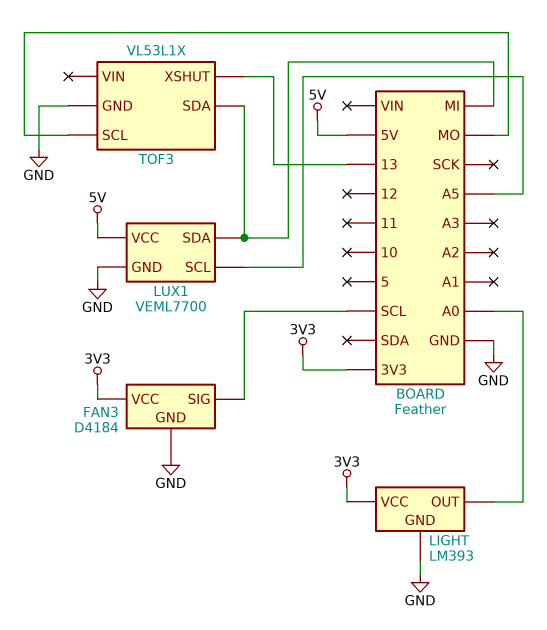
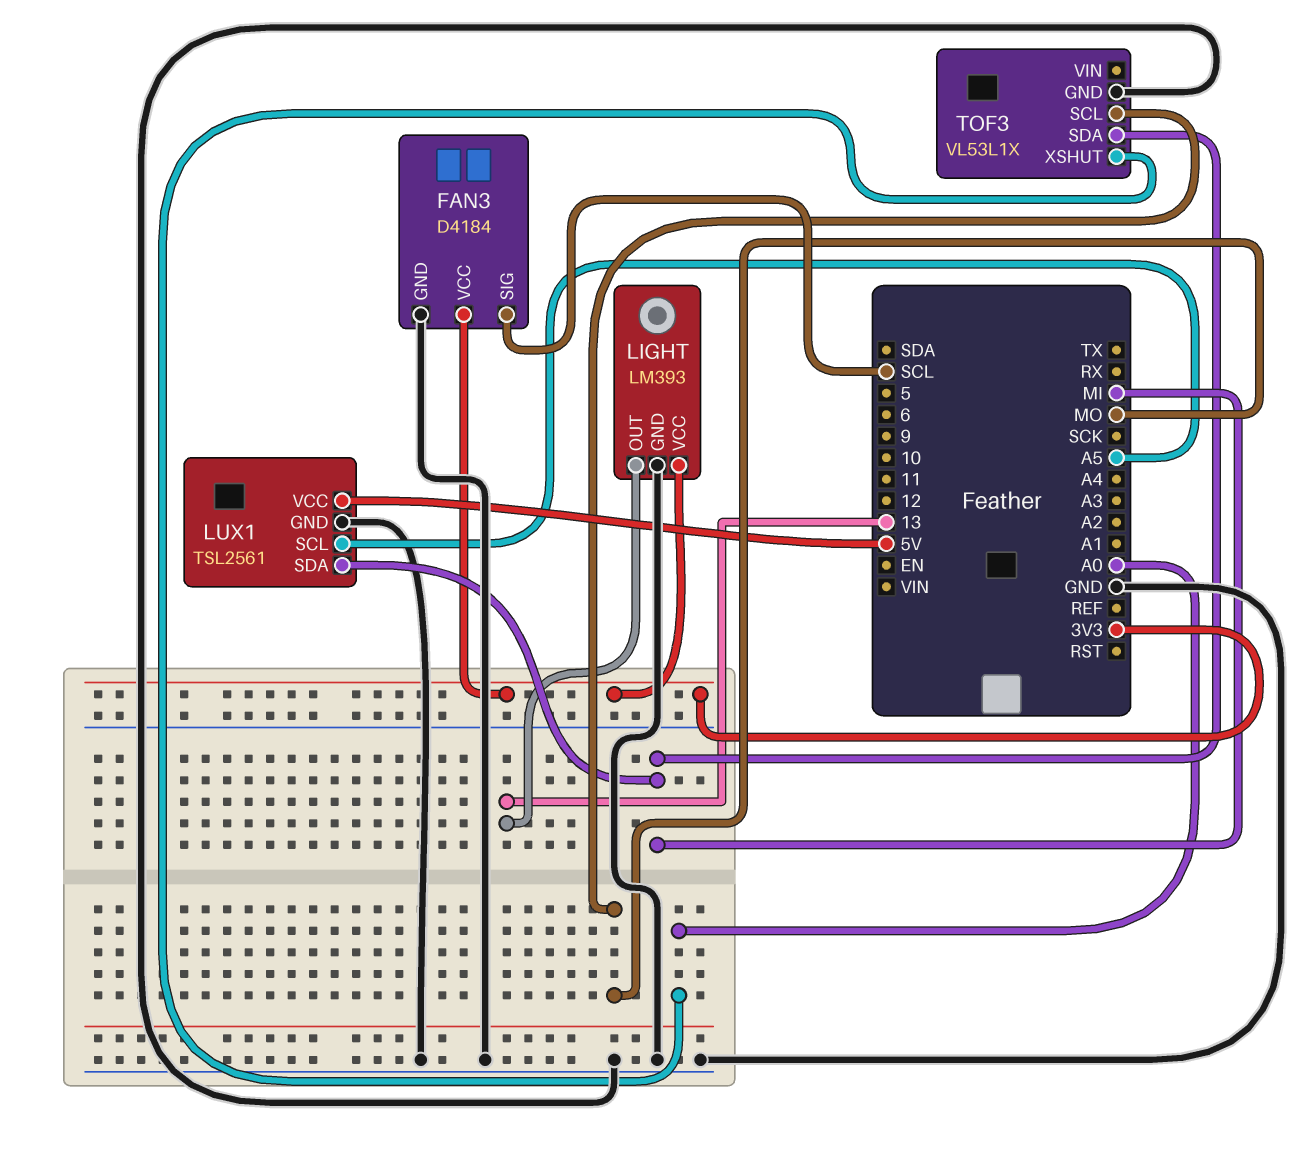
LIGHT pin OUT: A0 -> 13
LUX1: VEML7700 -> TSL2561
TOF3 pin XSHUT: 13 -> A0

